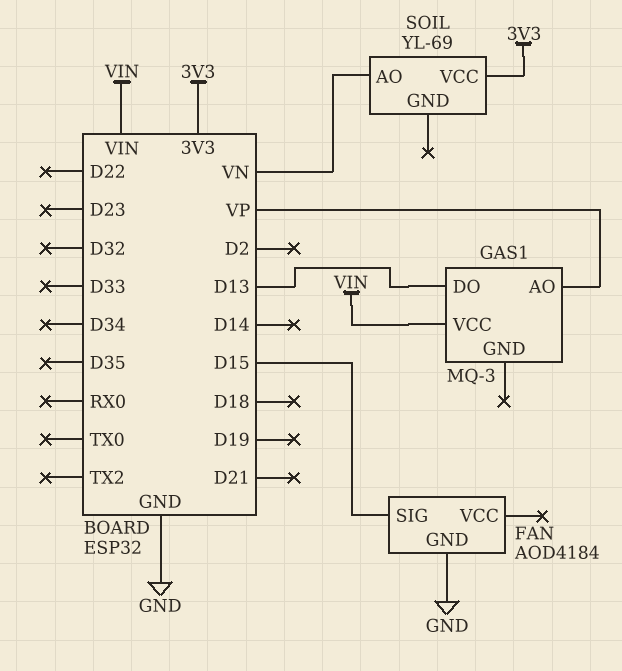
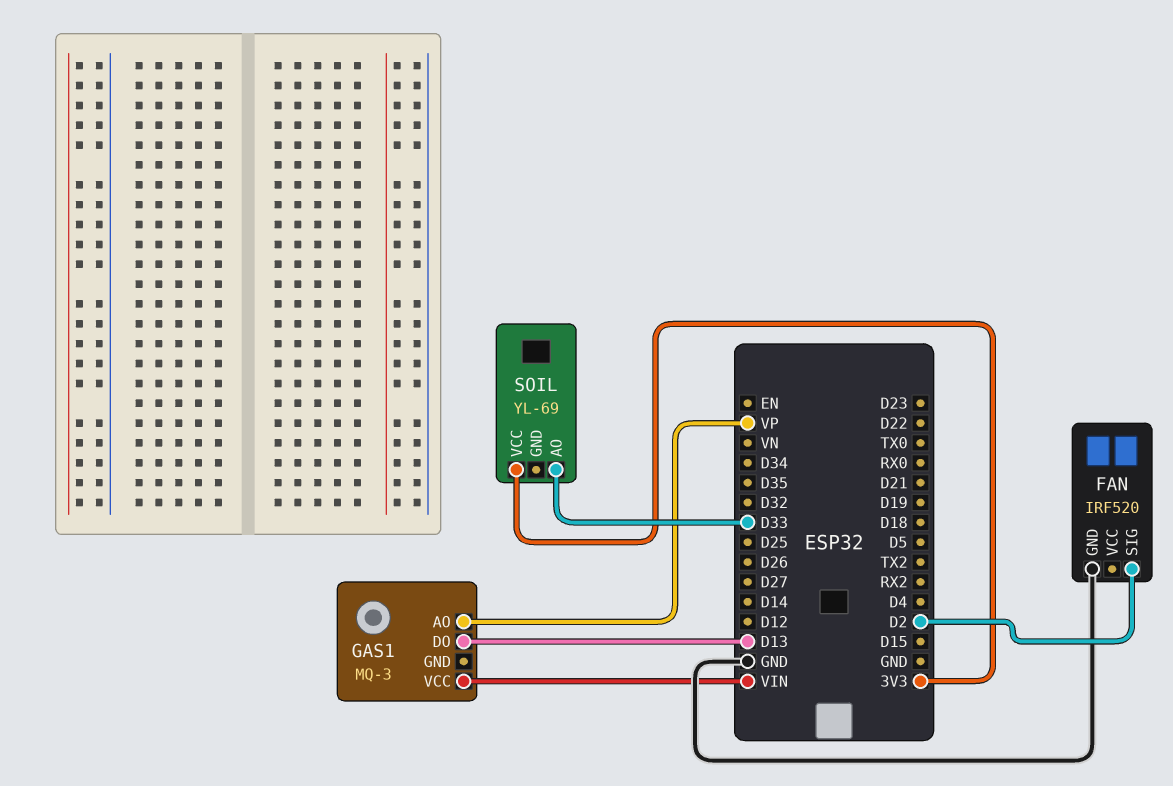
FAN: AOD4184 -> IRF520
FAN pin SIG: D15 -> D2
SOIL pin AO: VN -> D33

